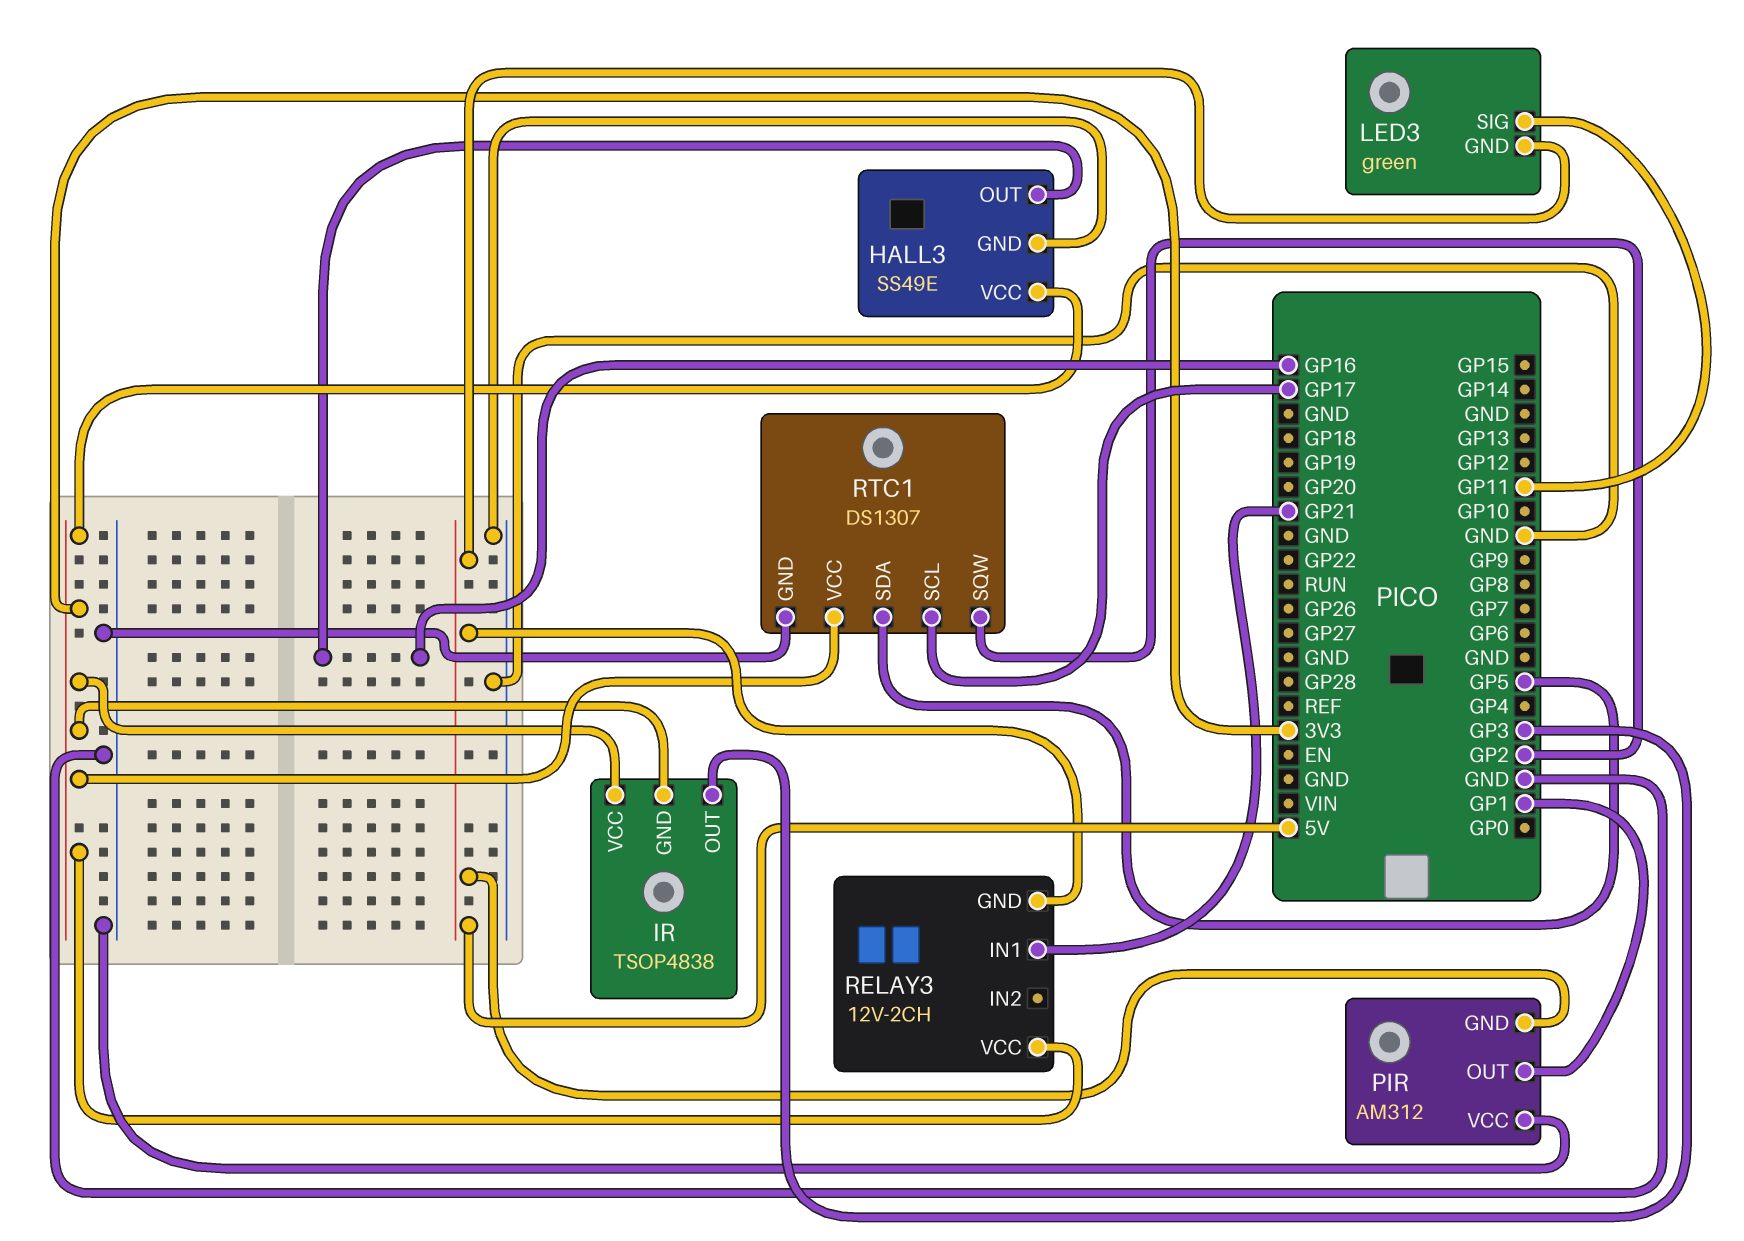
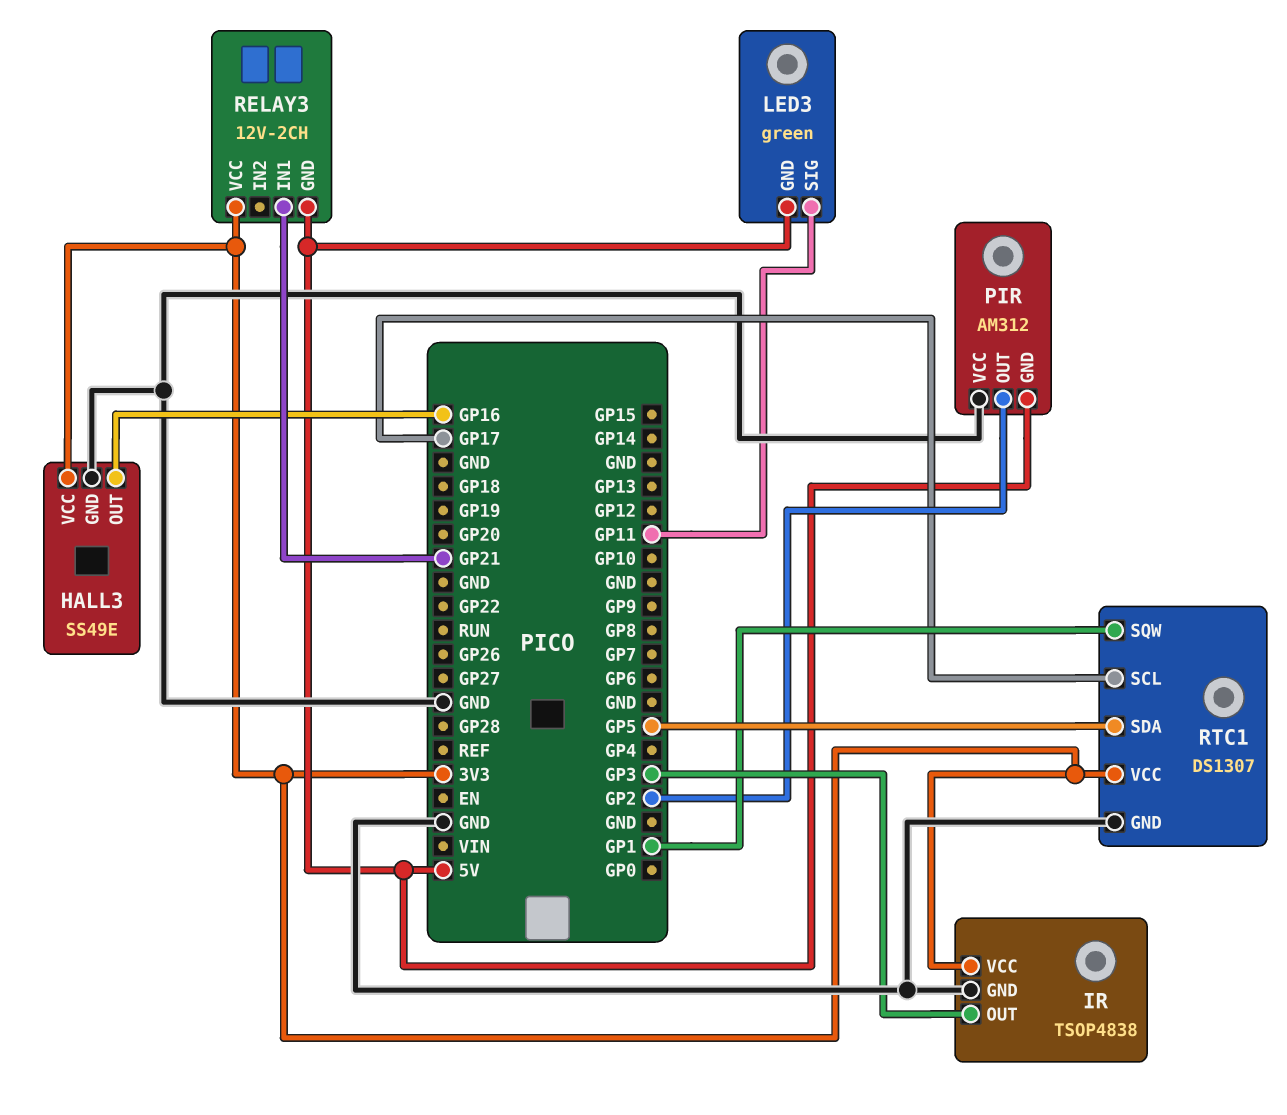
IR pin GND: 3V3 -> GND
PIR pin OUT: GP1 -> GP2
RTC1 pin SQW: GP2 -> GP1

